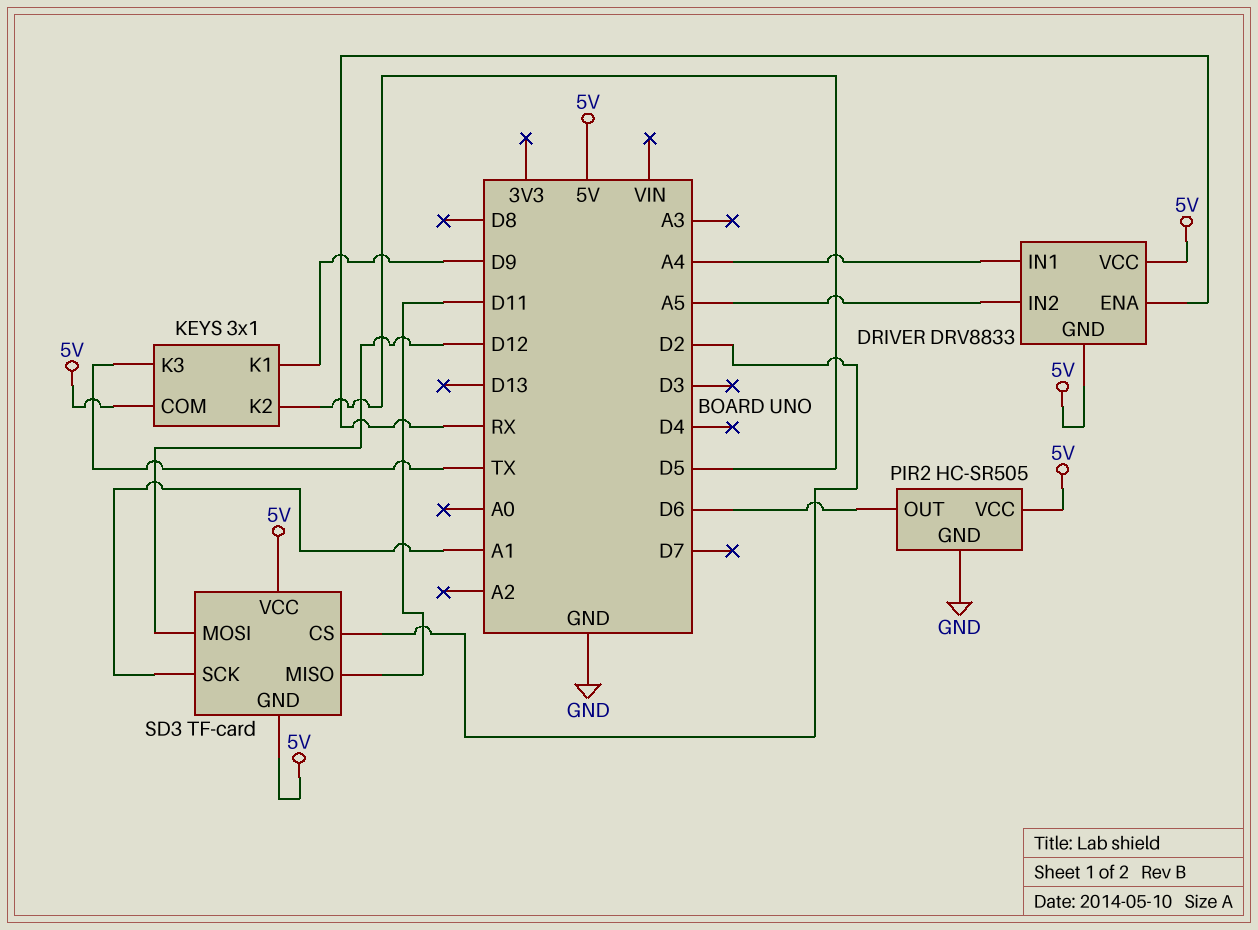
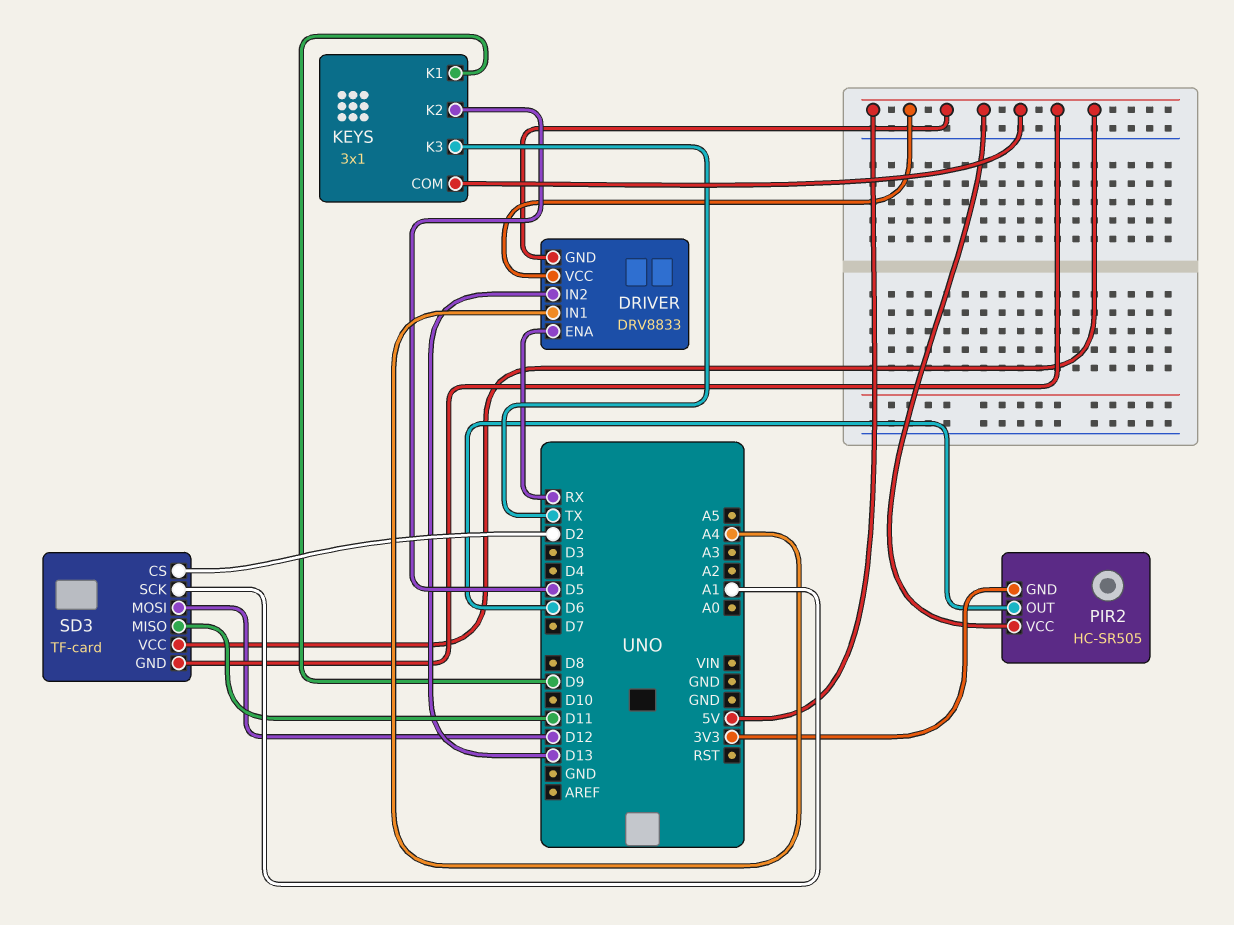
DRIVER pin IN2: A5 -> D13
PIR2 pin GND: GND -> 3V3

